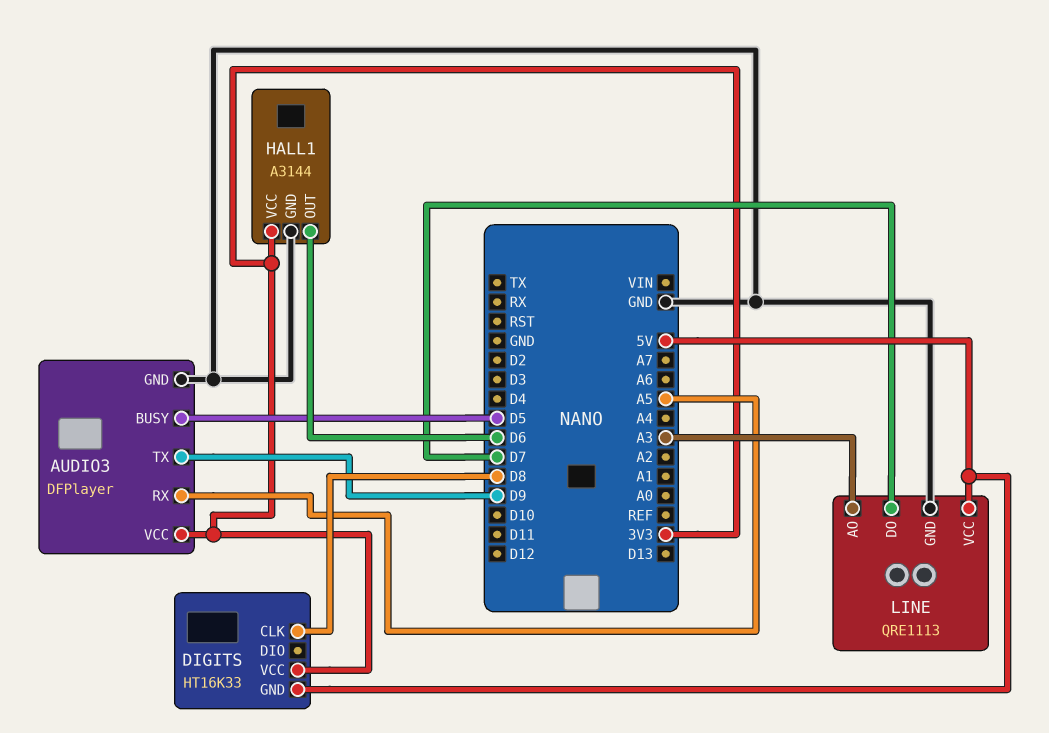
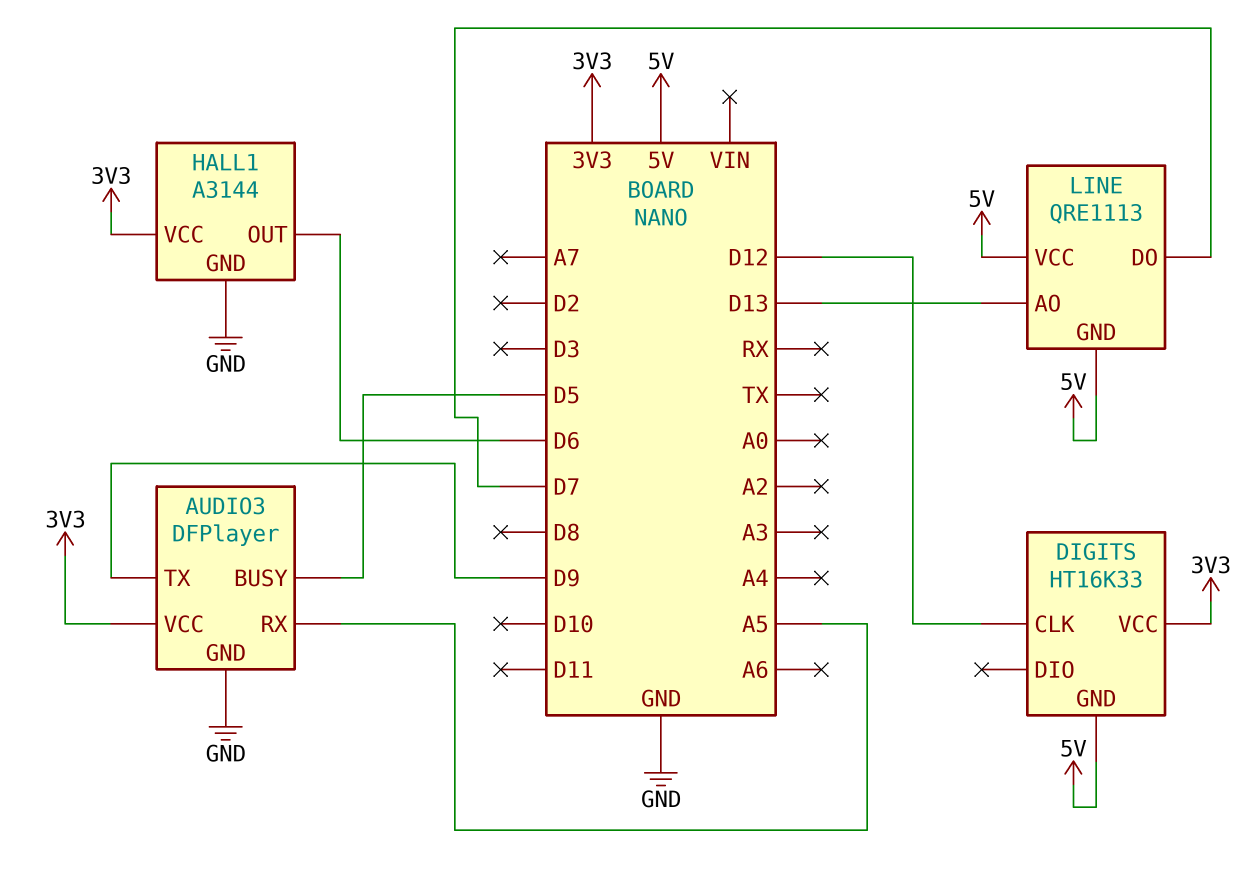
DIGITS pin CLK: D8 -> D12
LINE pin AO: A3 -> D13
LINE pin GND: GND -> 5V

